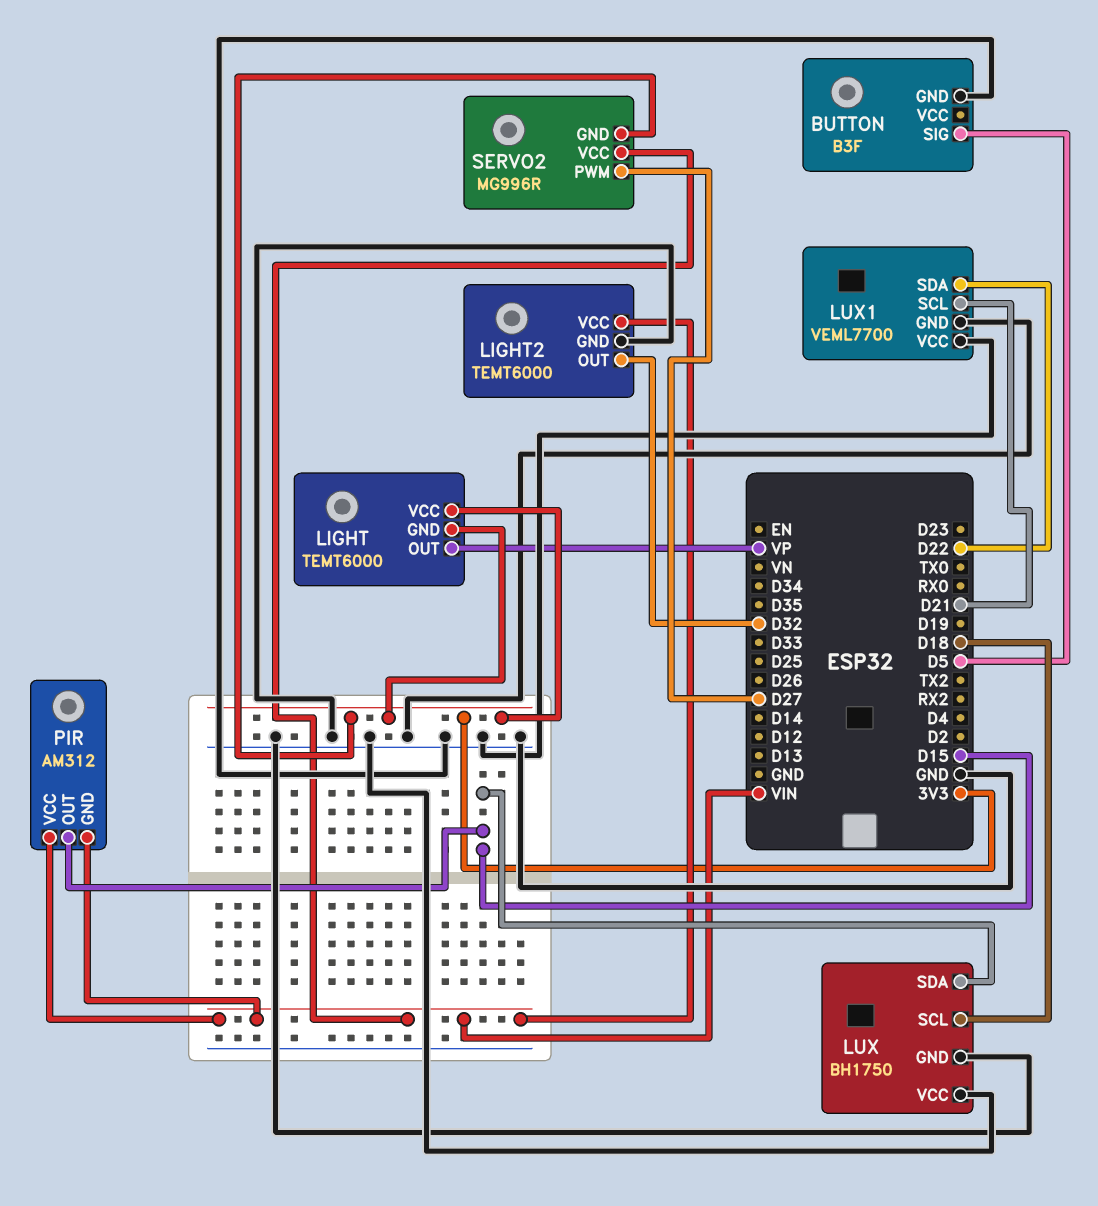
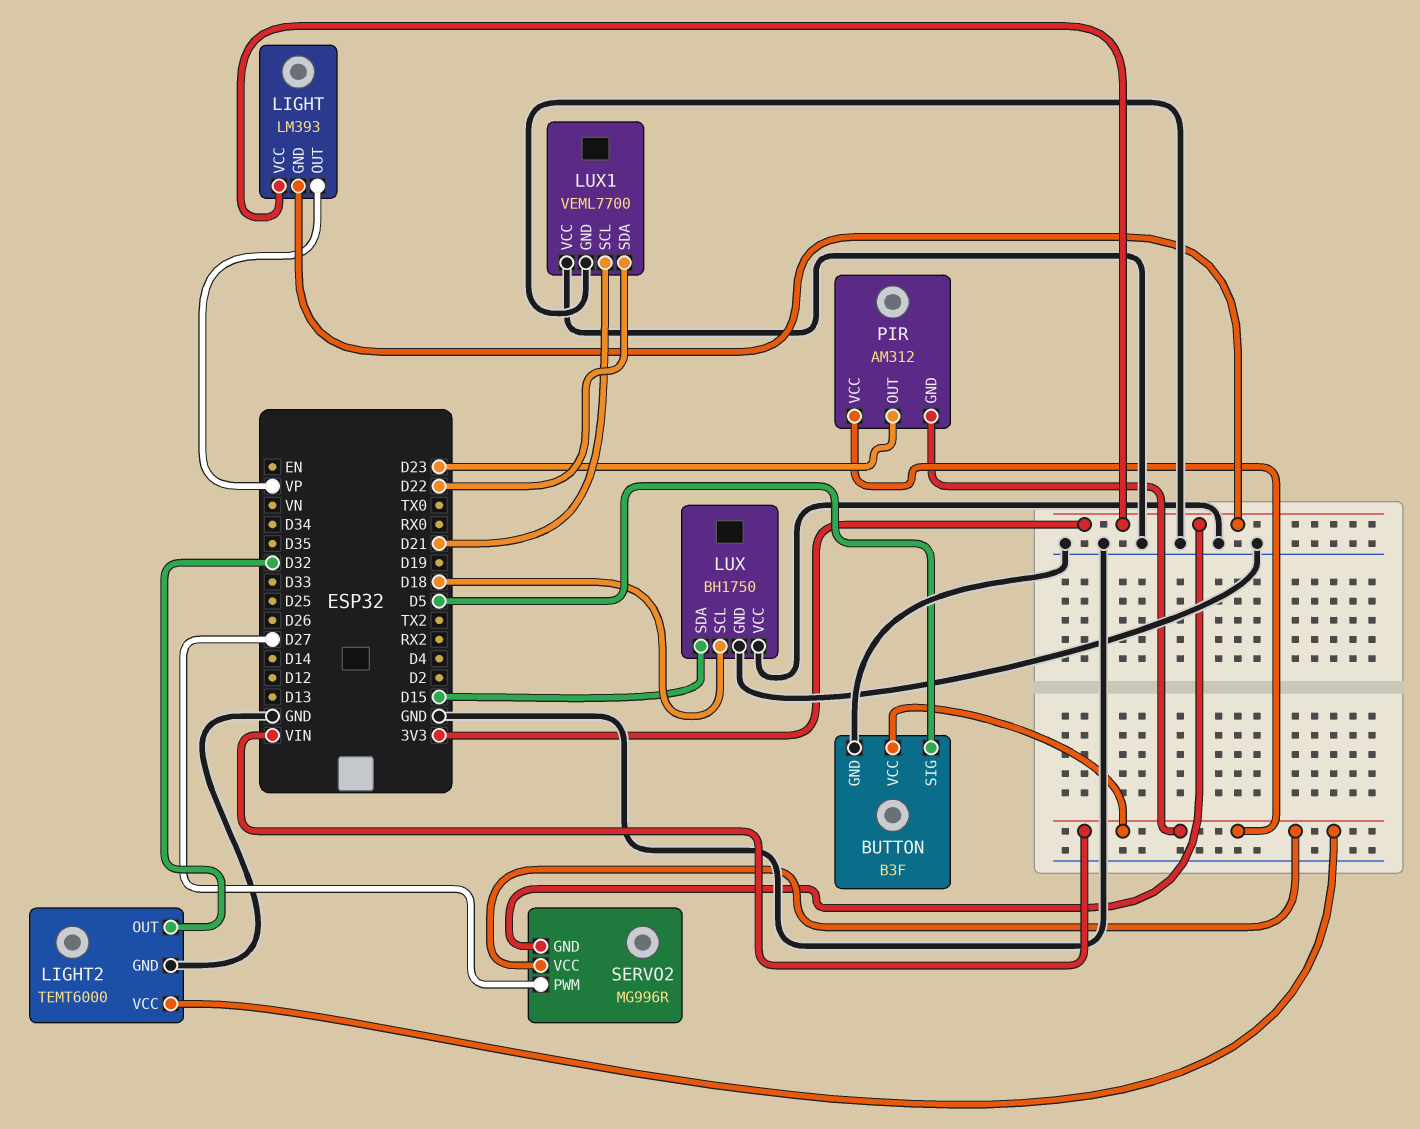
BUTTON pin VCC: none -> VIN
LIGHT: TEMT6000 -> LM393
PIR pin OUT: D15 -> D23

